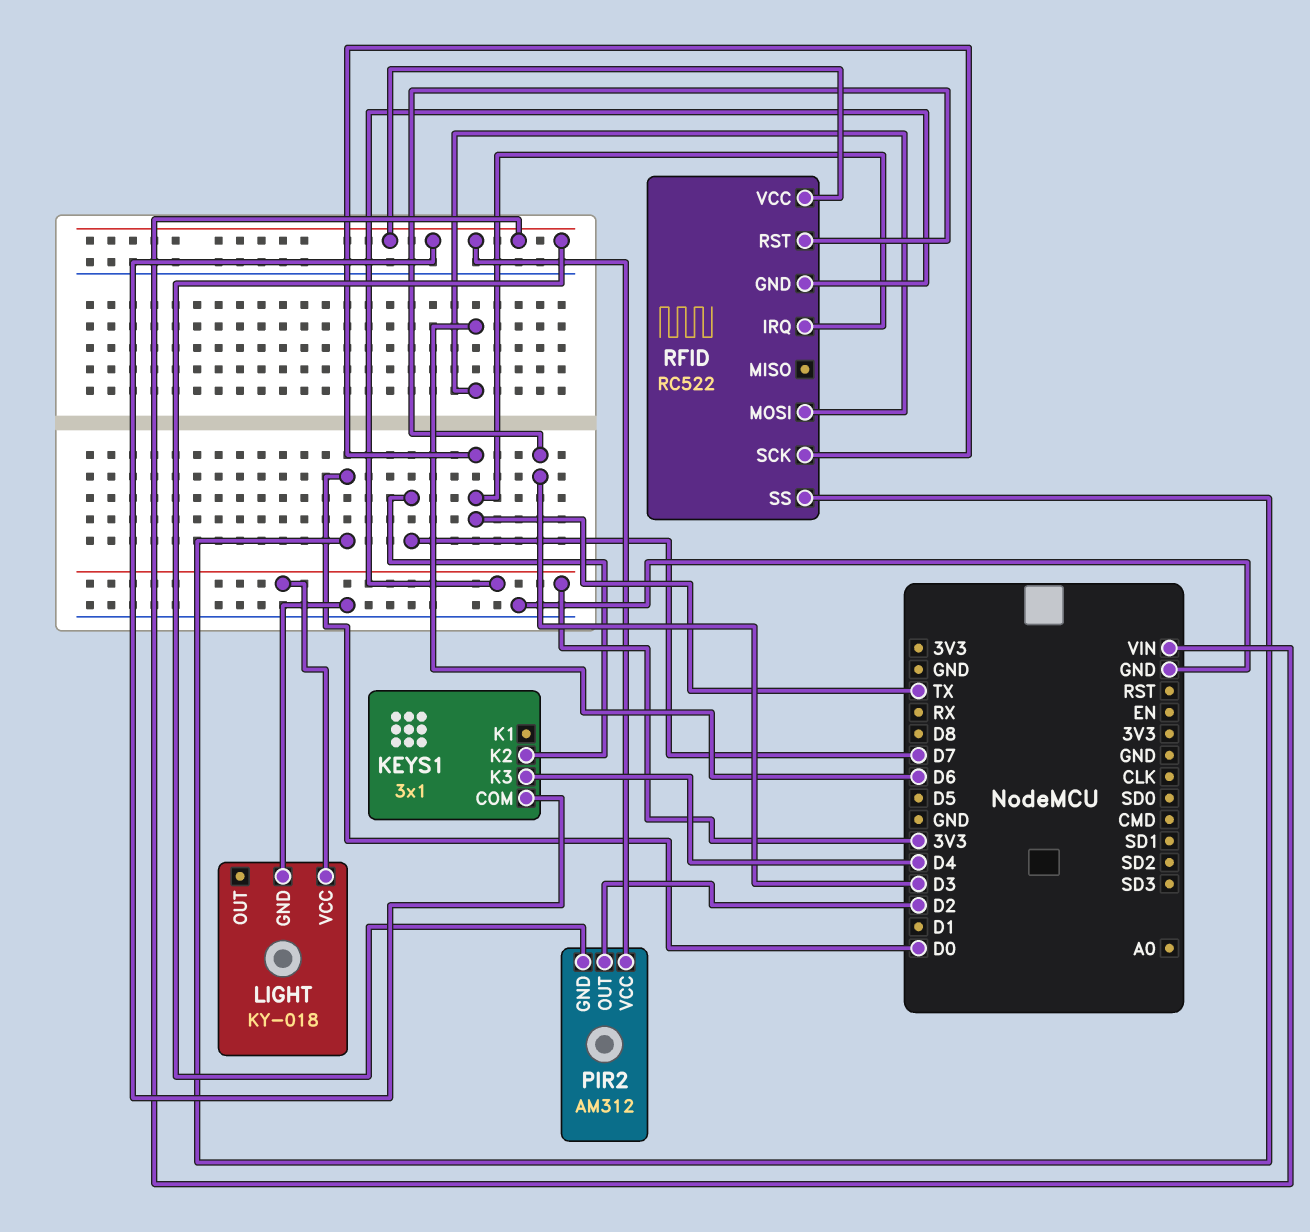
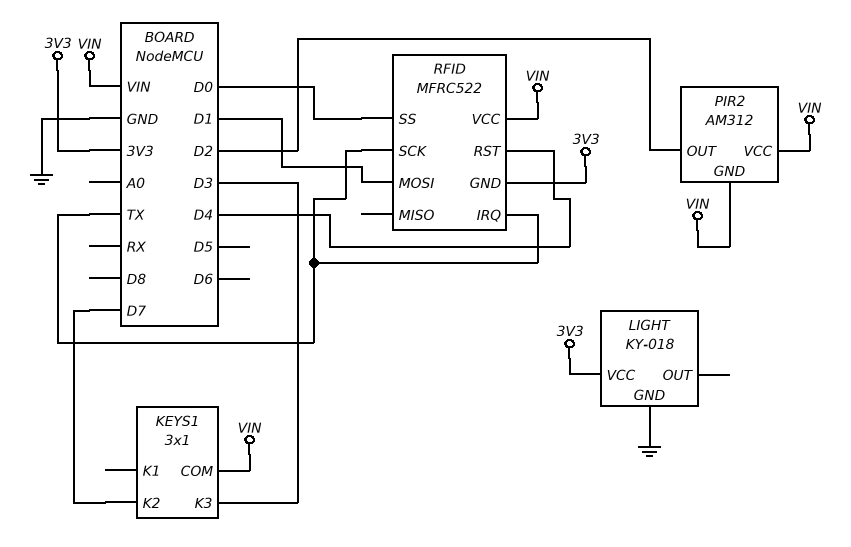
KEYS1 pin K3: D4 -> D3
RFID: RC522 -> MFRC522
RFID pin MOSI: D6 -> D1
RFID pin RST: D3 -> D4

